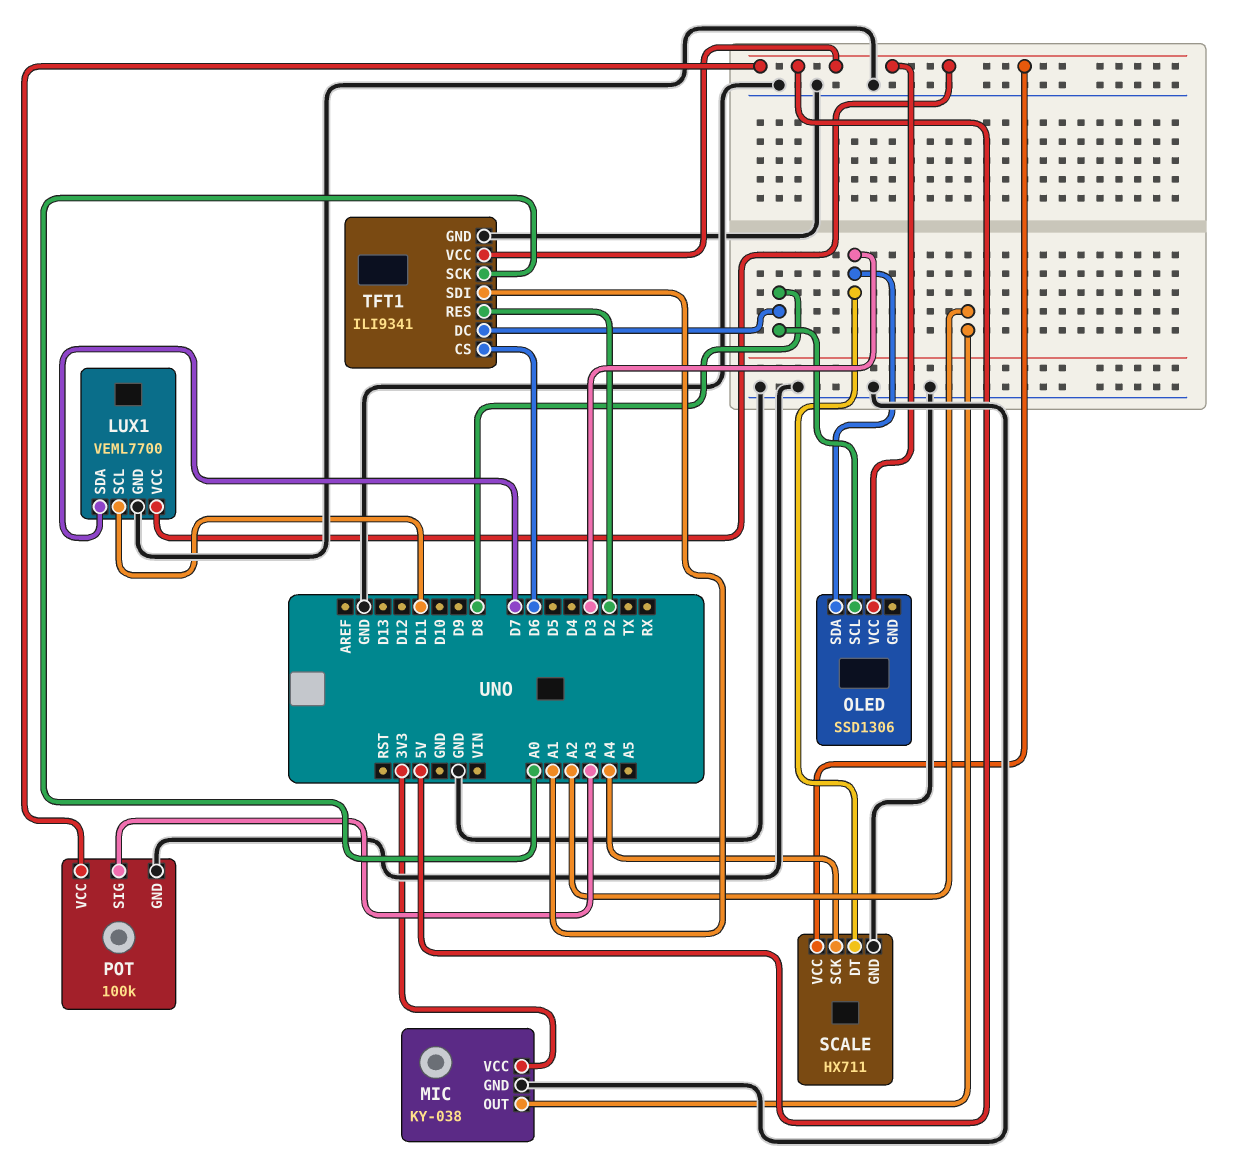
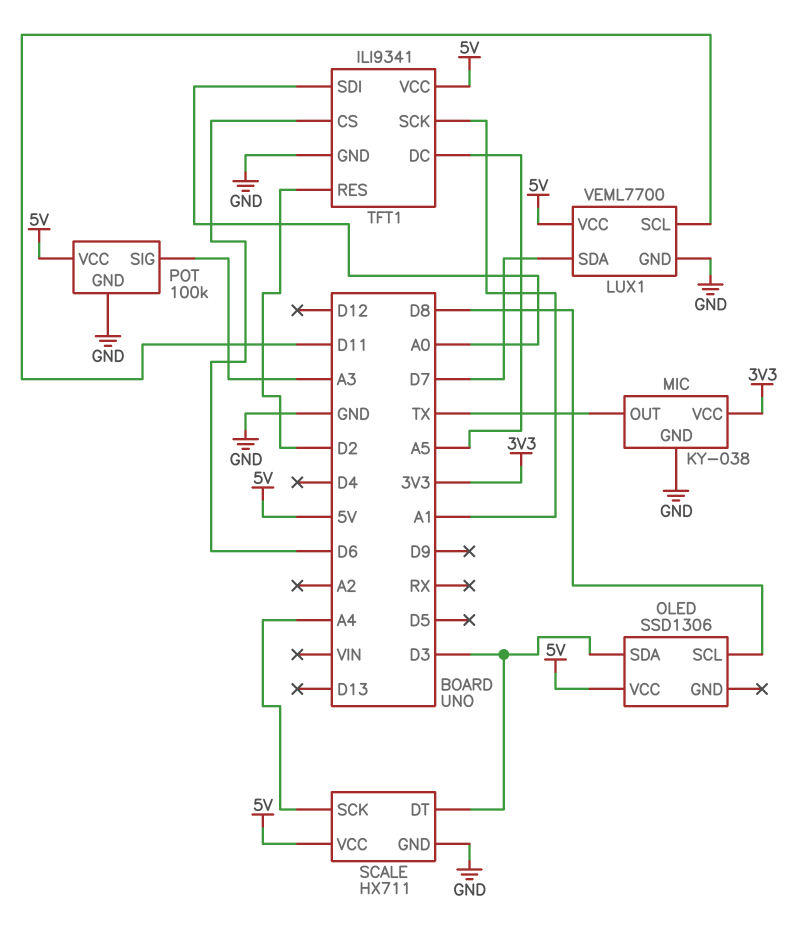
MIC pin OUT: A2 -> TX
TFT1 pin DC: D8 -> A5
TFT1 pin SCK: A0 -> A1
TFT1 pin SDI: A1 -> A0

